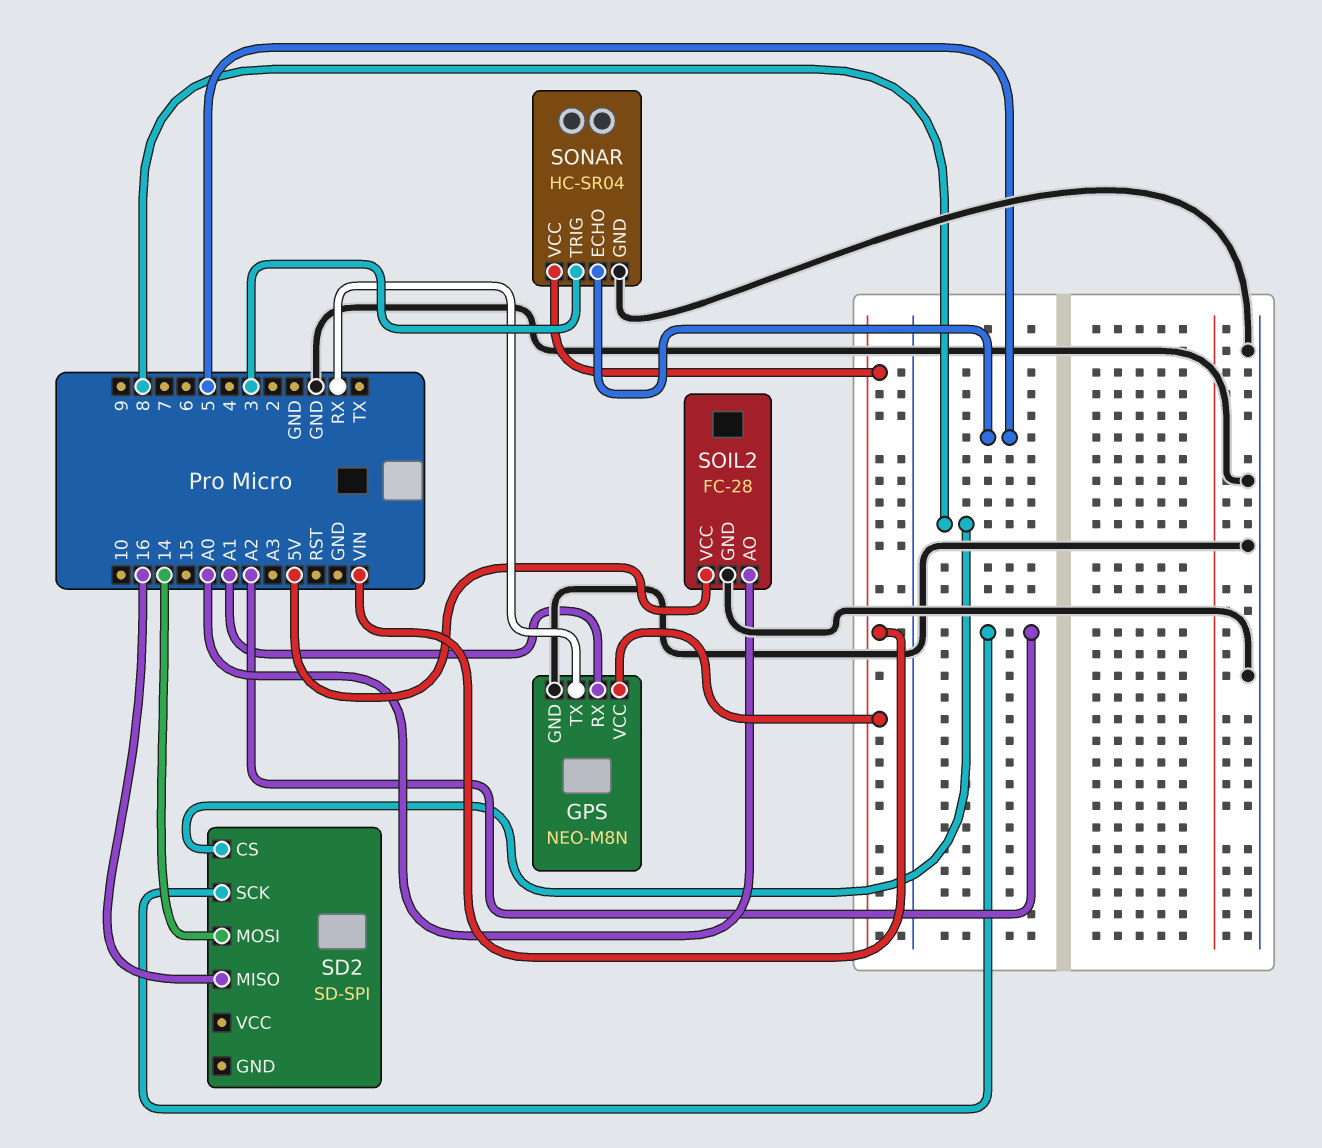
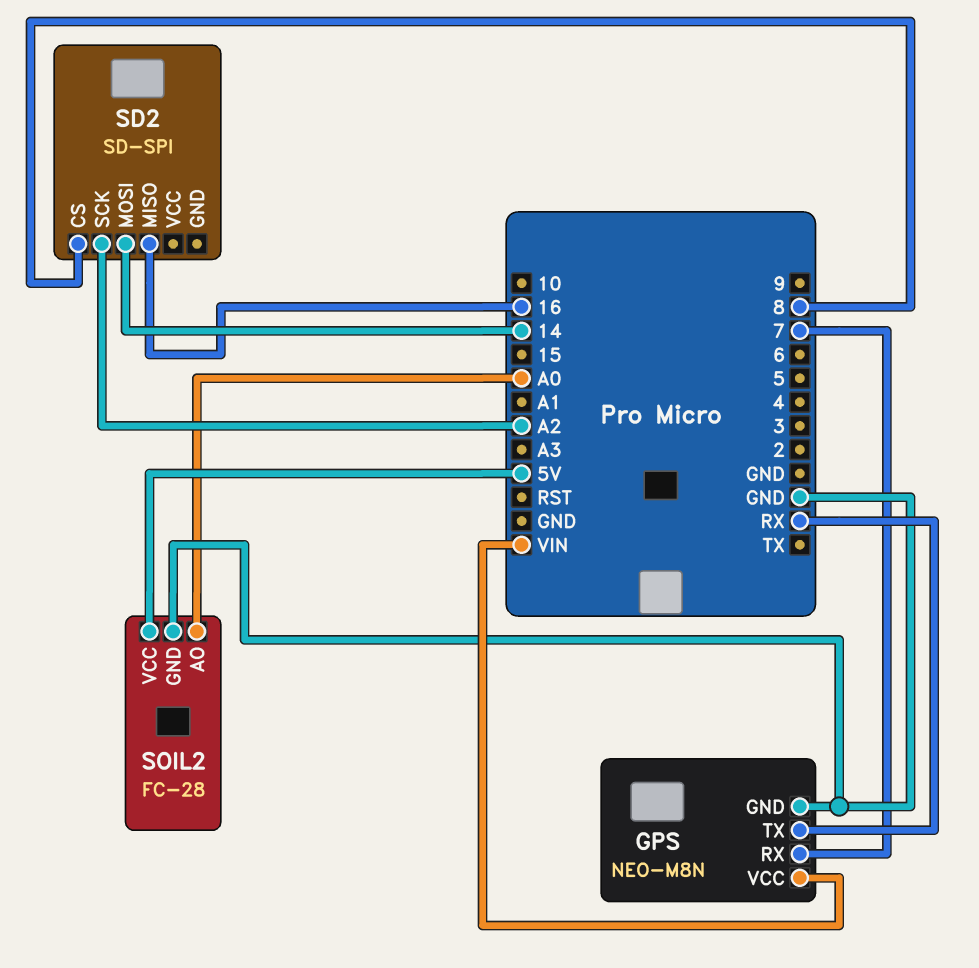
GPS pin RX: A1 -> 7
SONAR: HC-SR04 -> none
SONAR pin ECHO: 5 -> none
SONAR pin GND: GND -> none
SONAR pin TRIG: 3 -> none
SONAR pin VCC: VIN -> none

